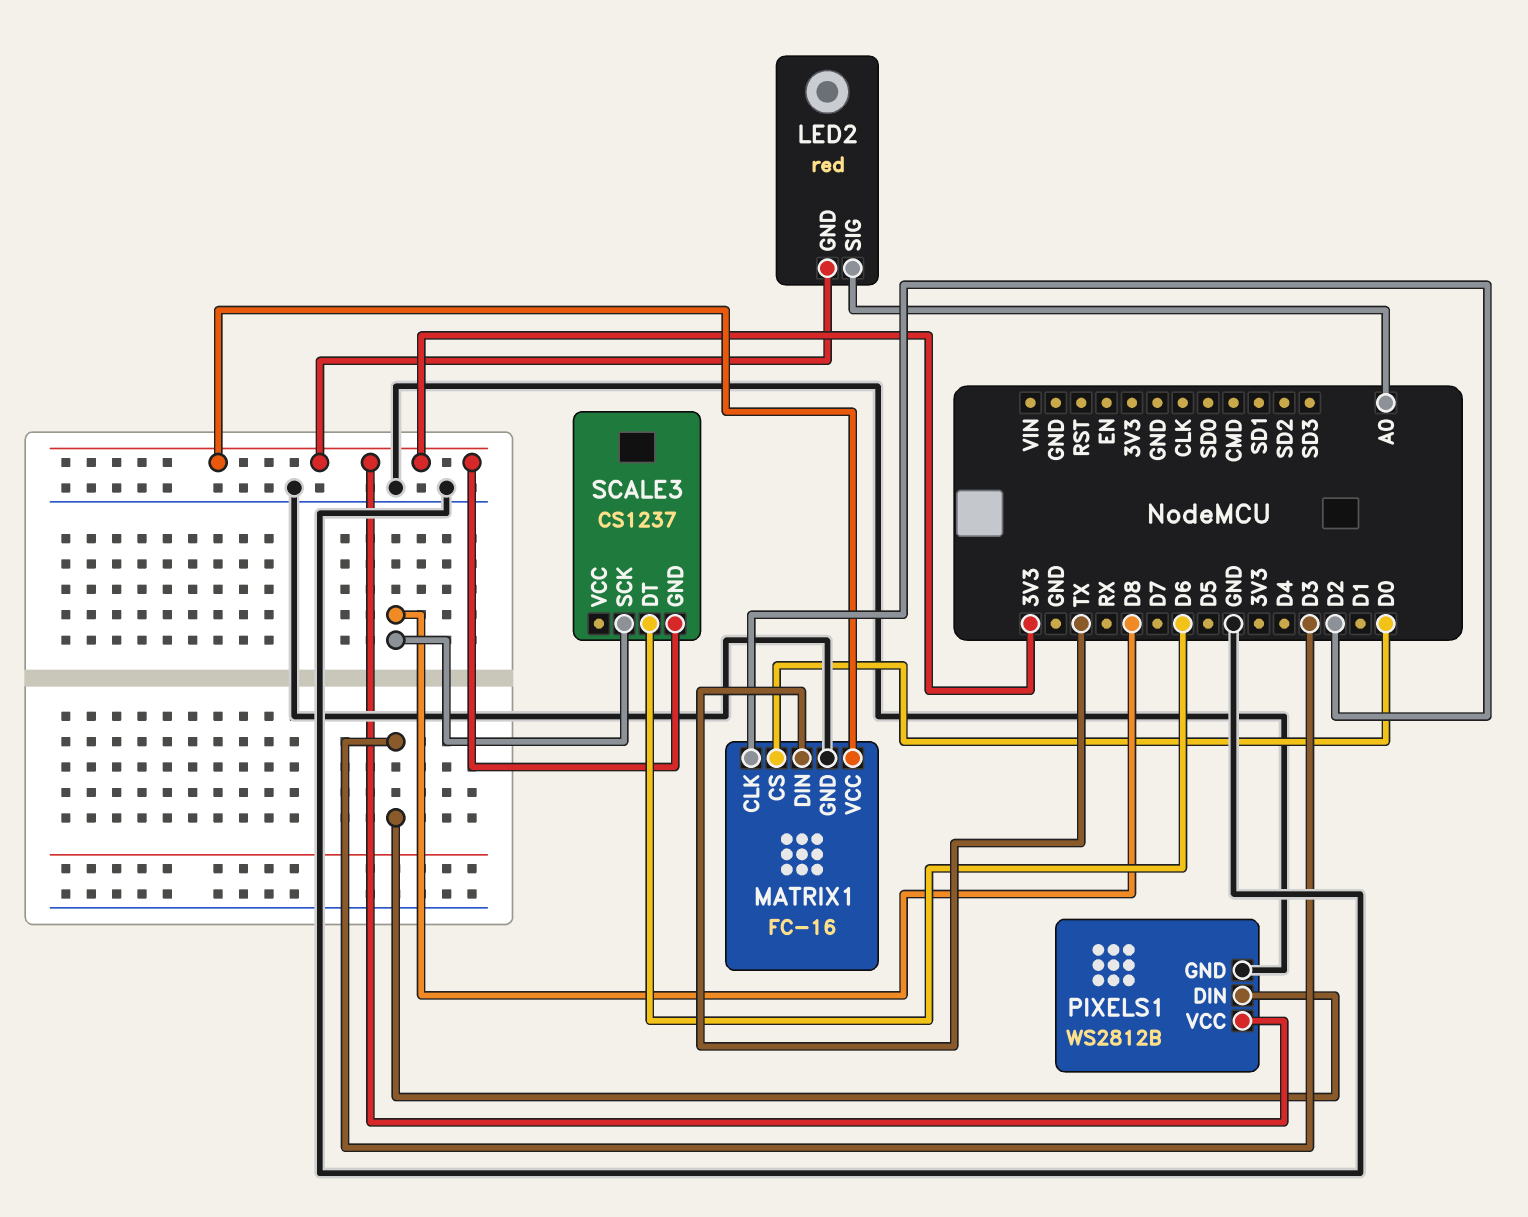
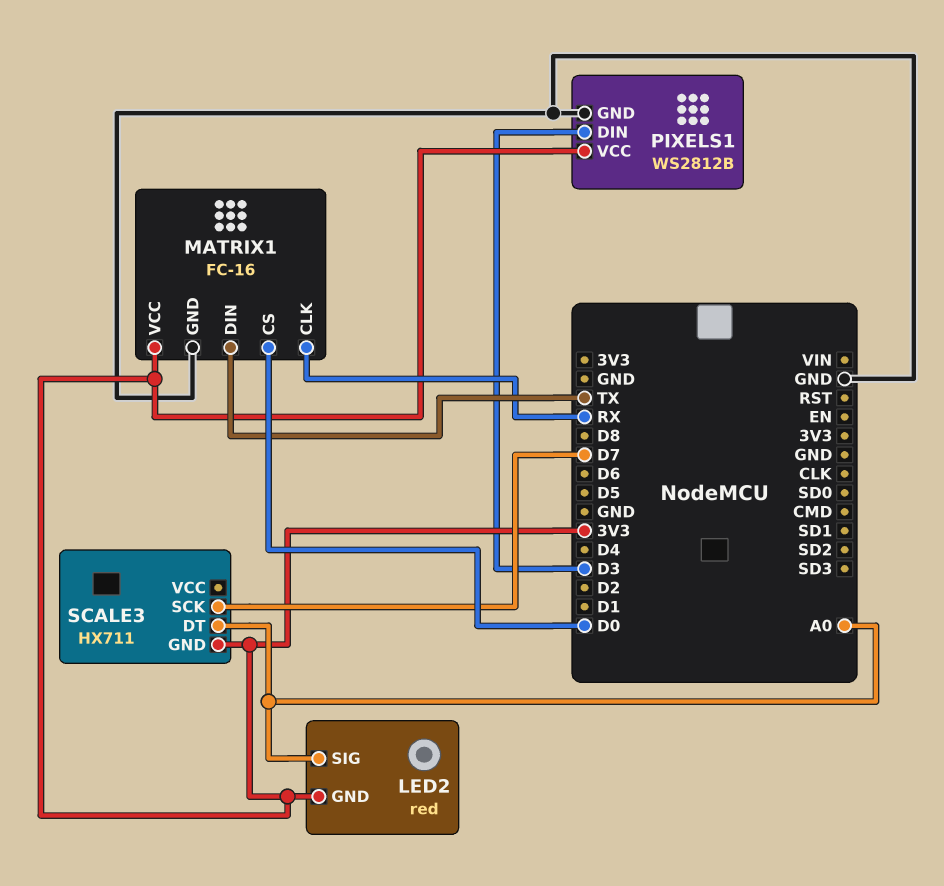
MATRIX1 pin CLK: D2 -> RX
SCALE3: CS1237 -> HX711
SCALE3 pin DT: D6 -> A0
SCALE3 pin SCK: D8 -> D7

